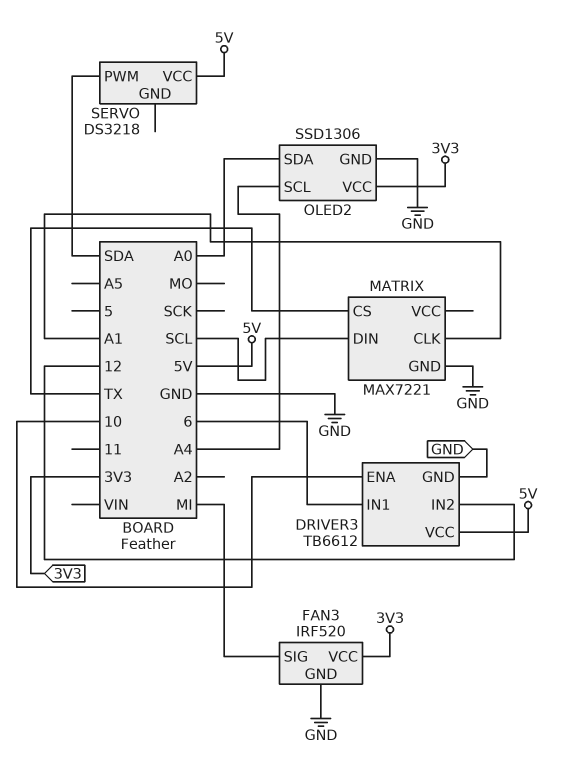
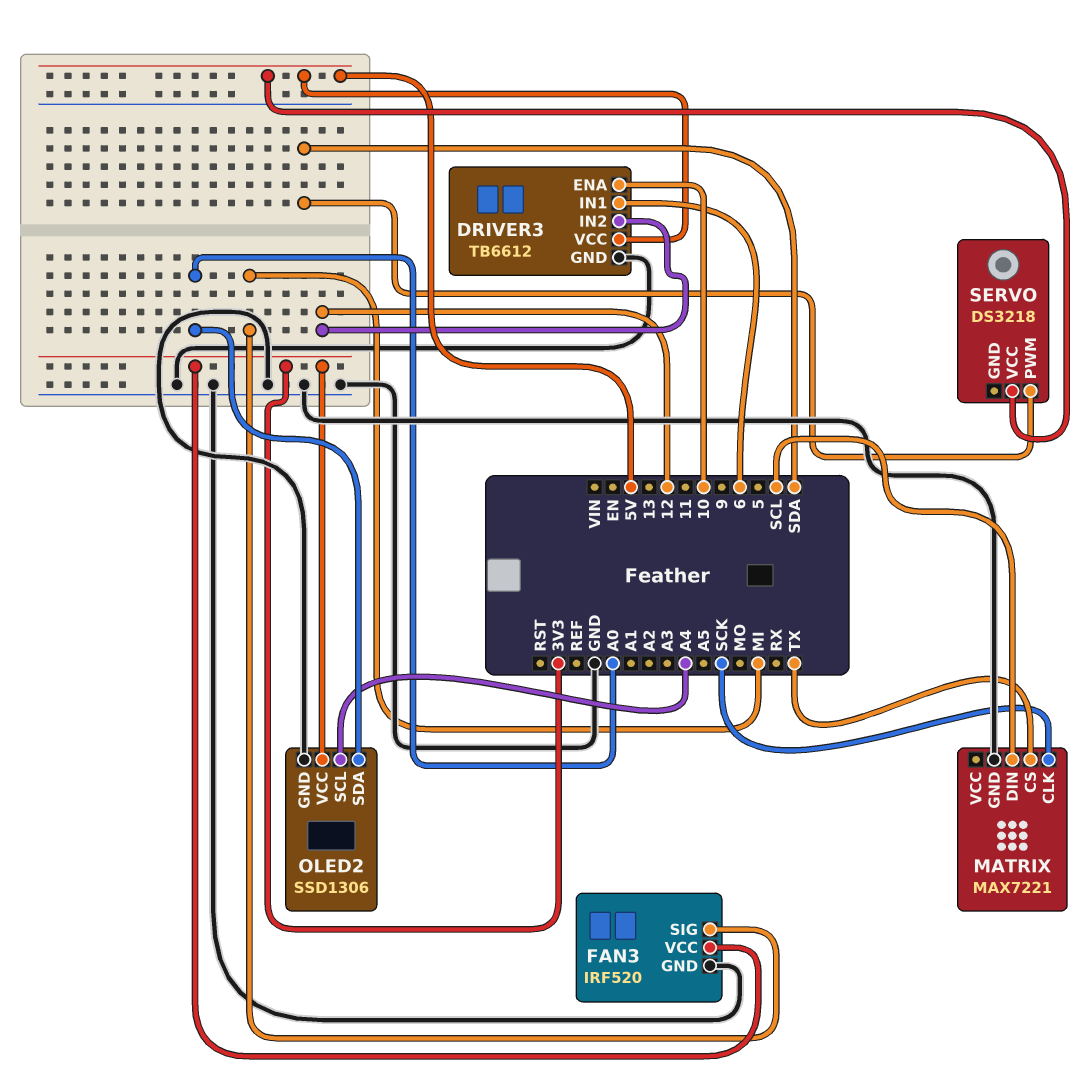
MATRIX pin CLK: A1 -> SCK

